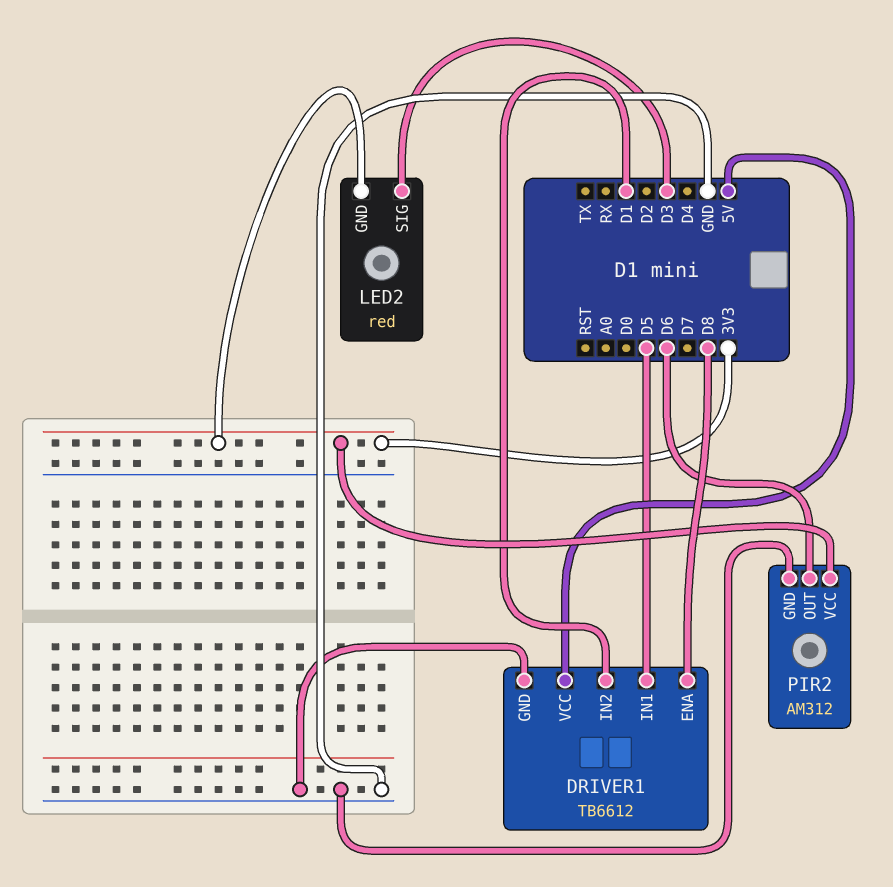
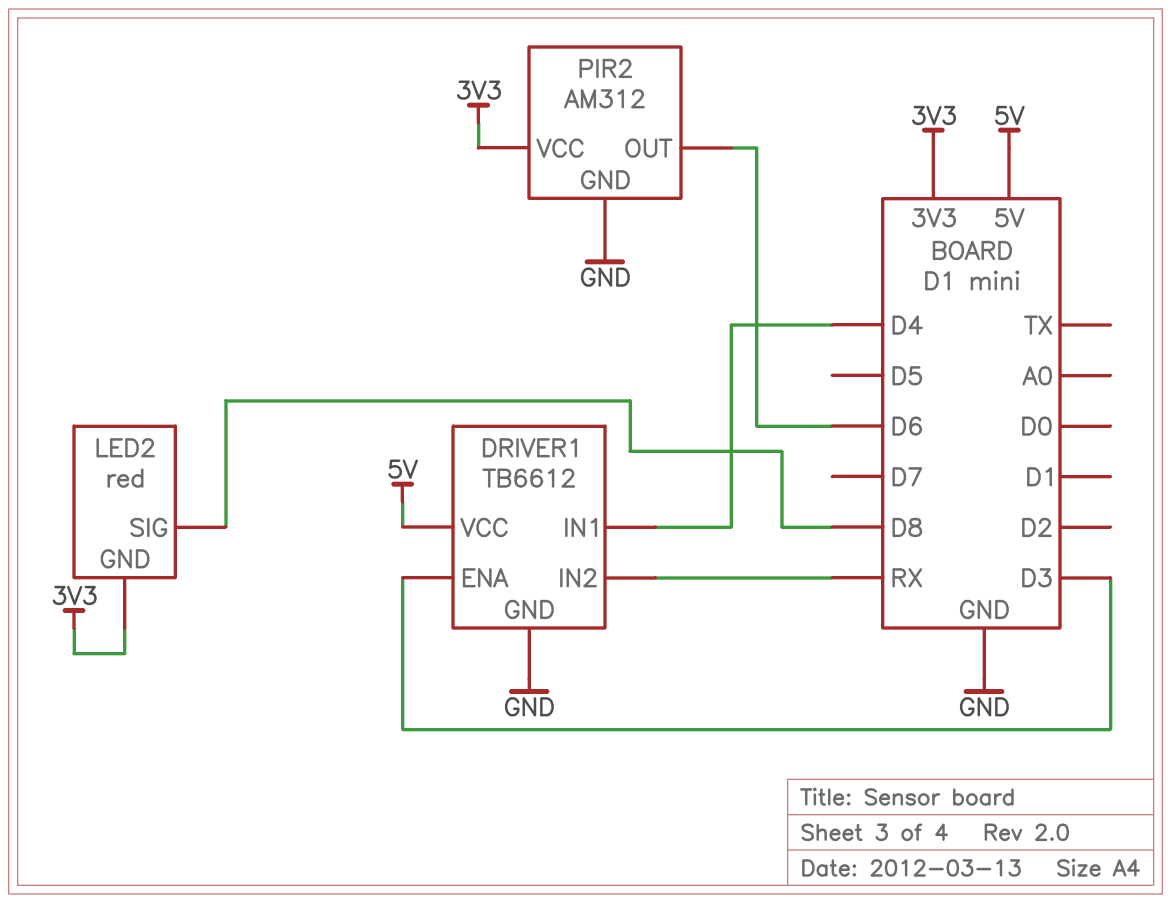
DRIVER1 pin ENA: D8 -> D3
DRIVER1 pin IN1: D5 -> D4
DRIVER1 pin IN2: D1 -> RX
LED2 pin SIG: D3 -> D8

